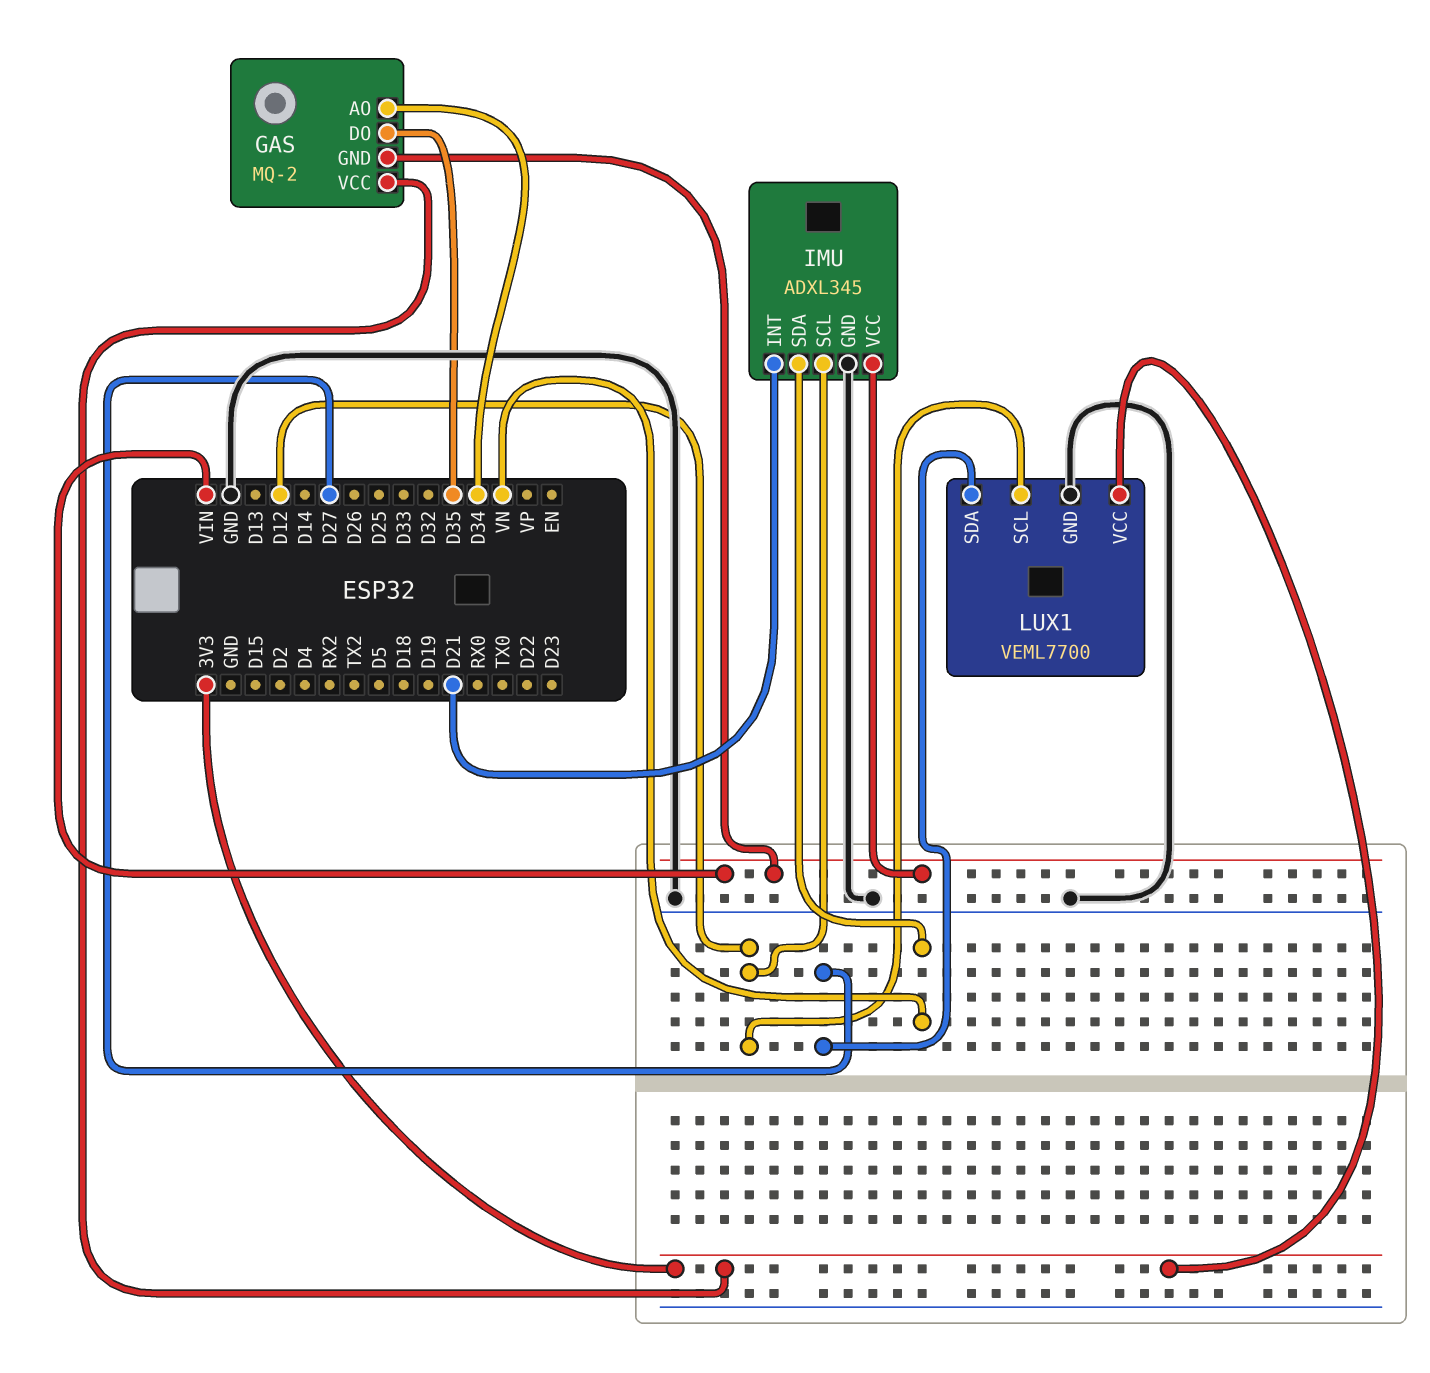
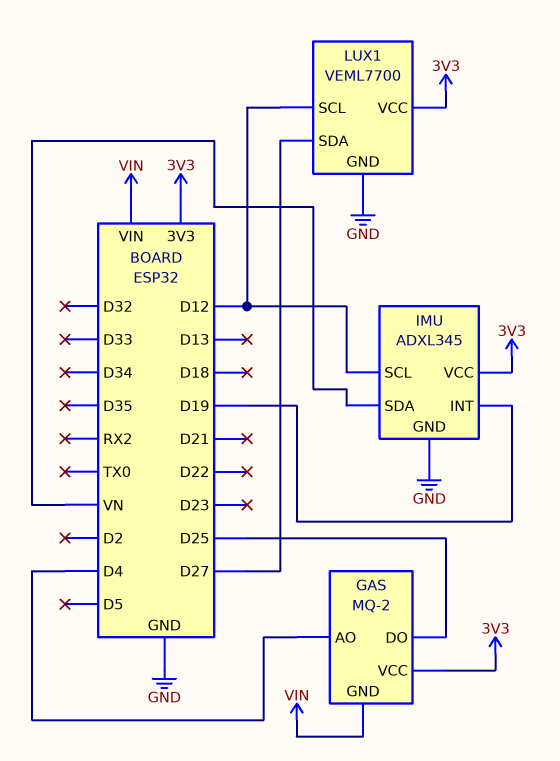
GAS pin AO: D34 -> D4
GAS pin DO: D35 -> D25
IMU pin INT: D21 -> D19
IMU pin VCC: VIN -> 3V3

